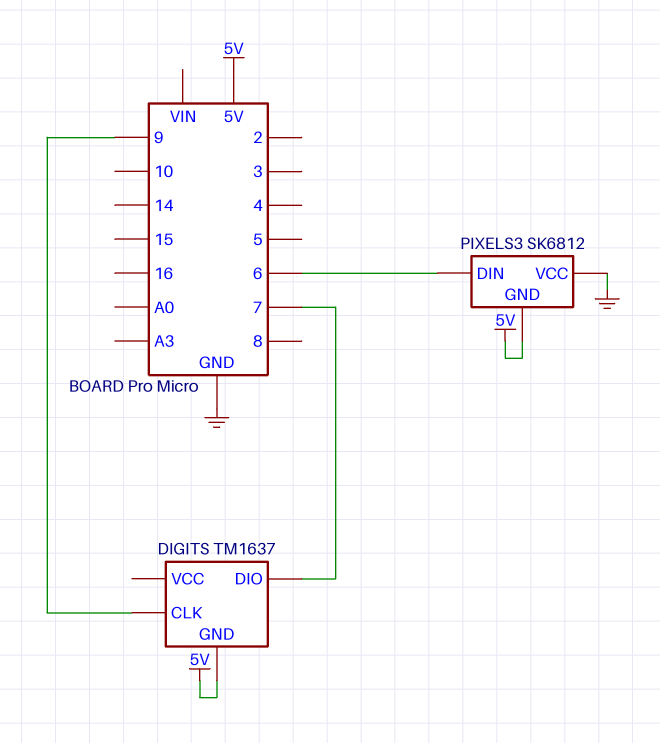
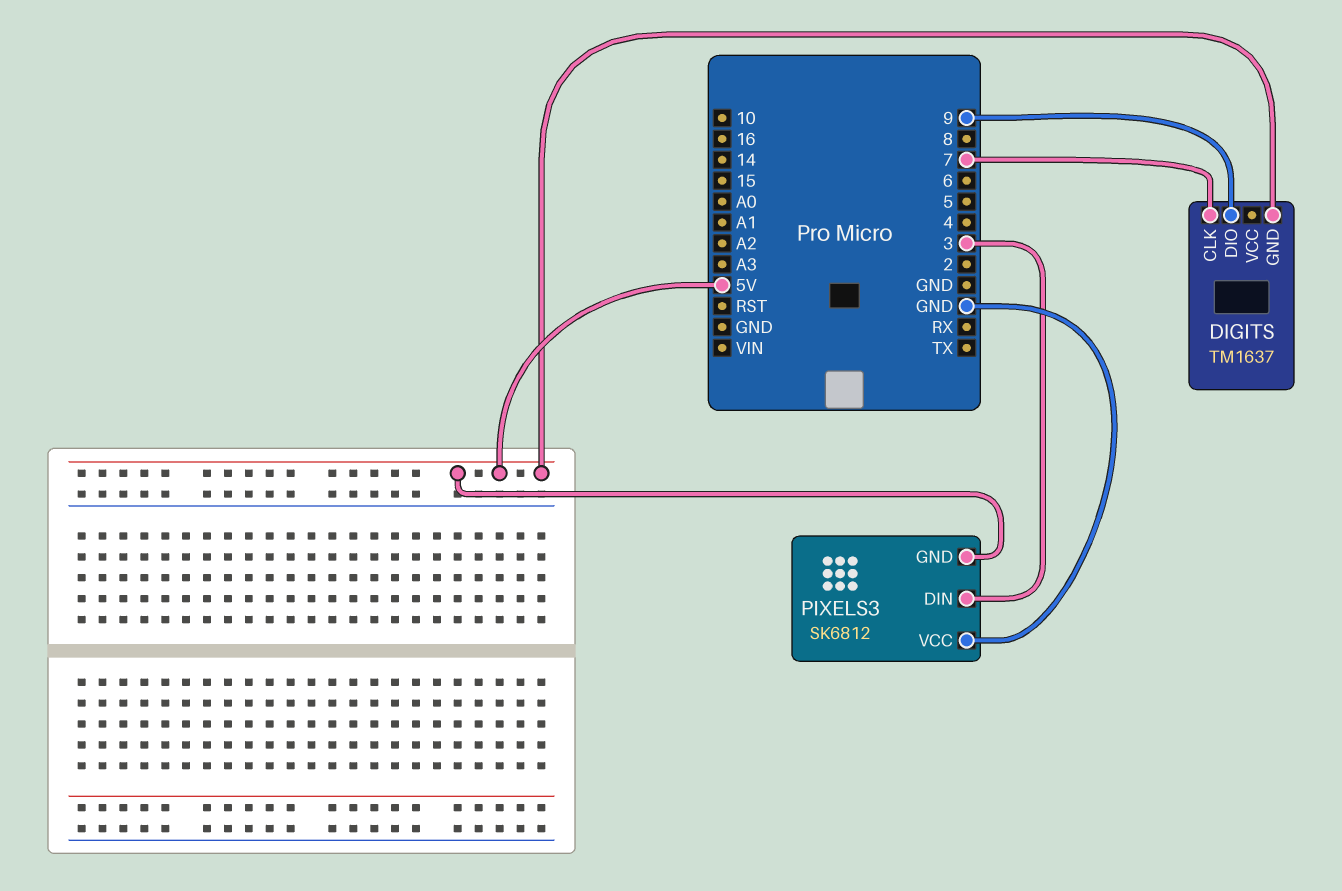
DIGITS pin CLK: 9 -> 7
DIGITS pin DIO: 7 -> 9
PIXELS3 pin DIN: 6 -> 3

